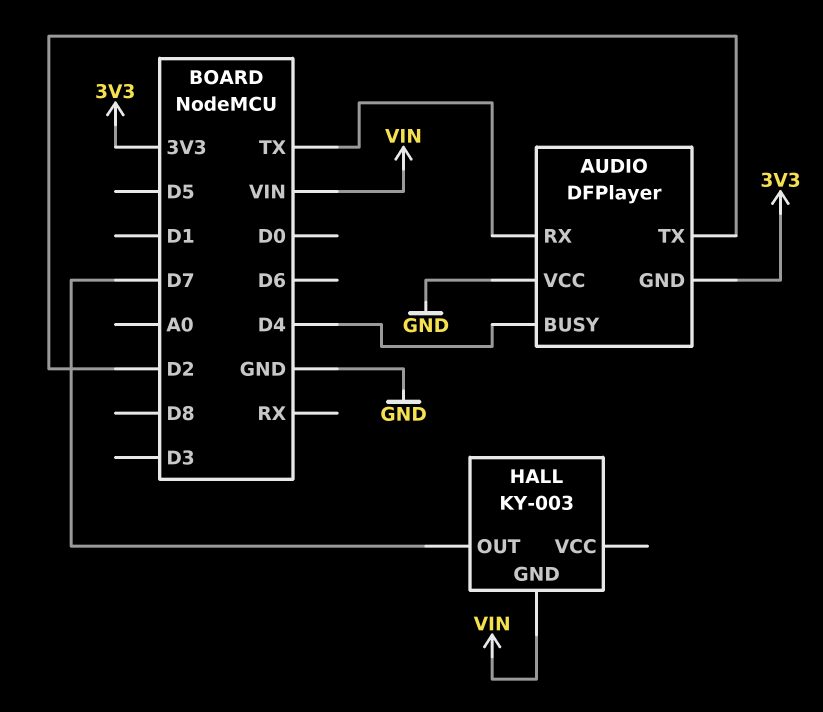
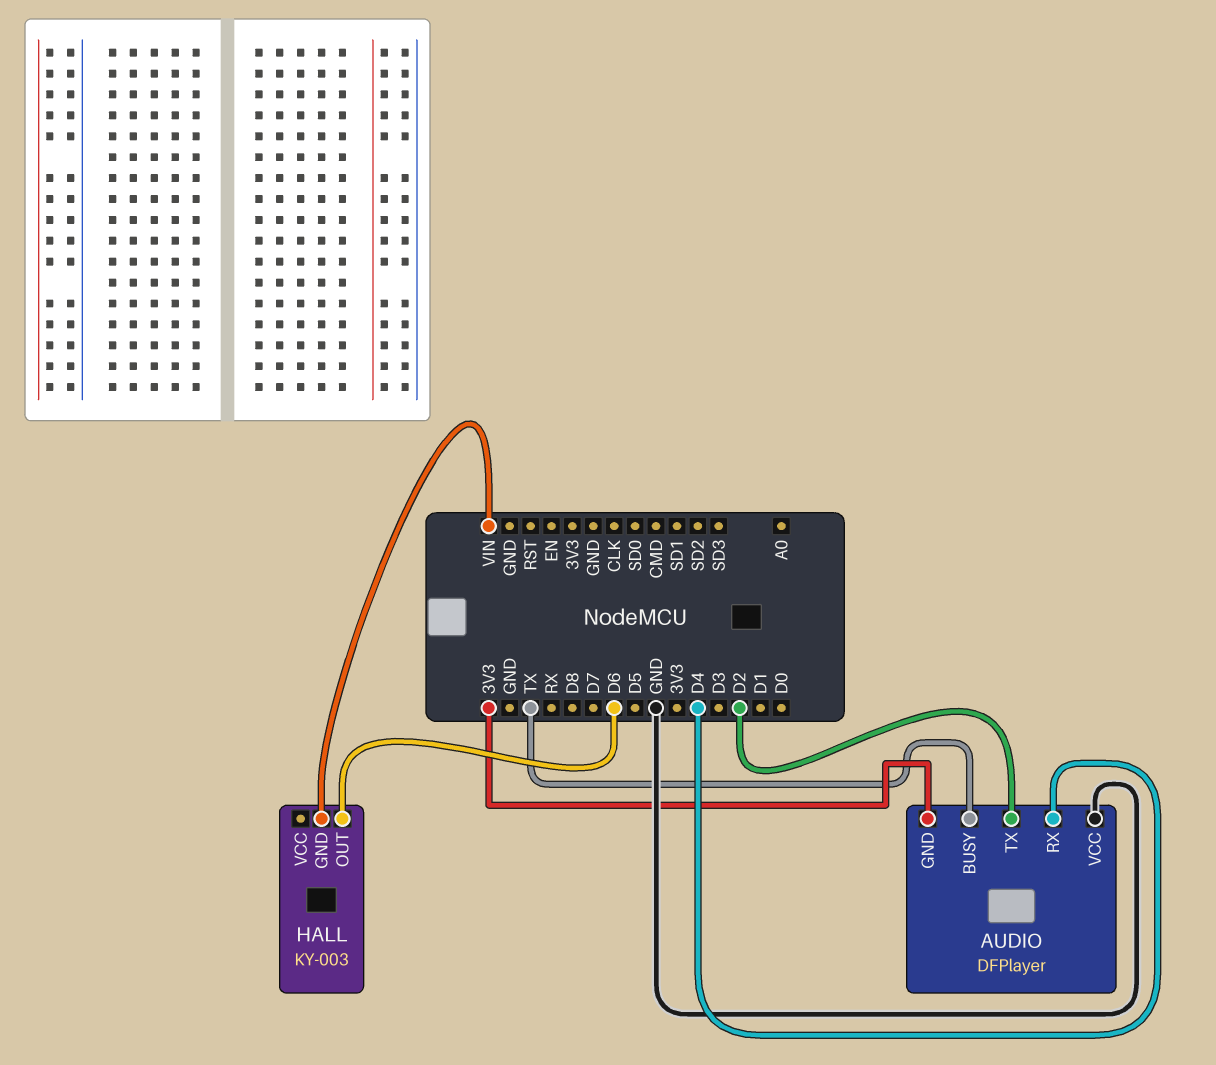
AUDIO pin BUSY: D4 -> TX
AUDIO pin RX: TX -> D4
HALL pin OUT: D7 -> D6

